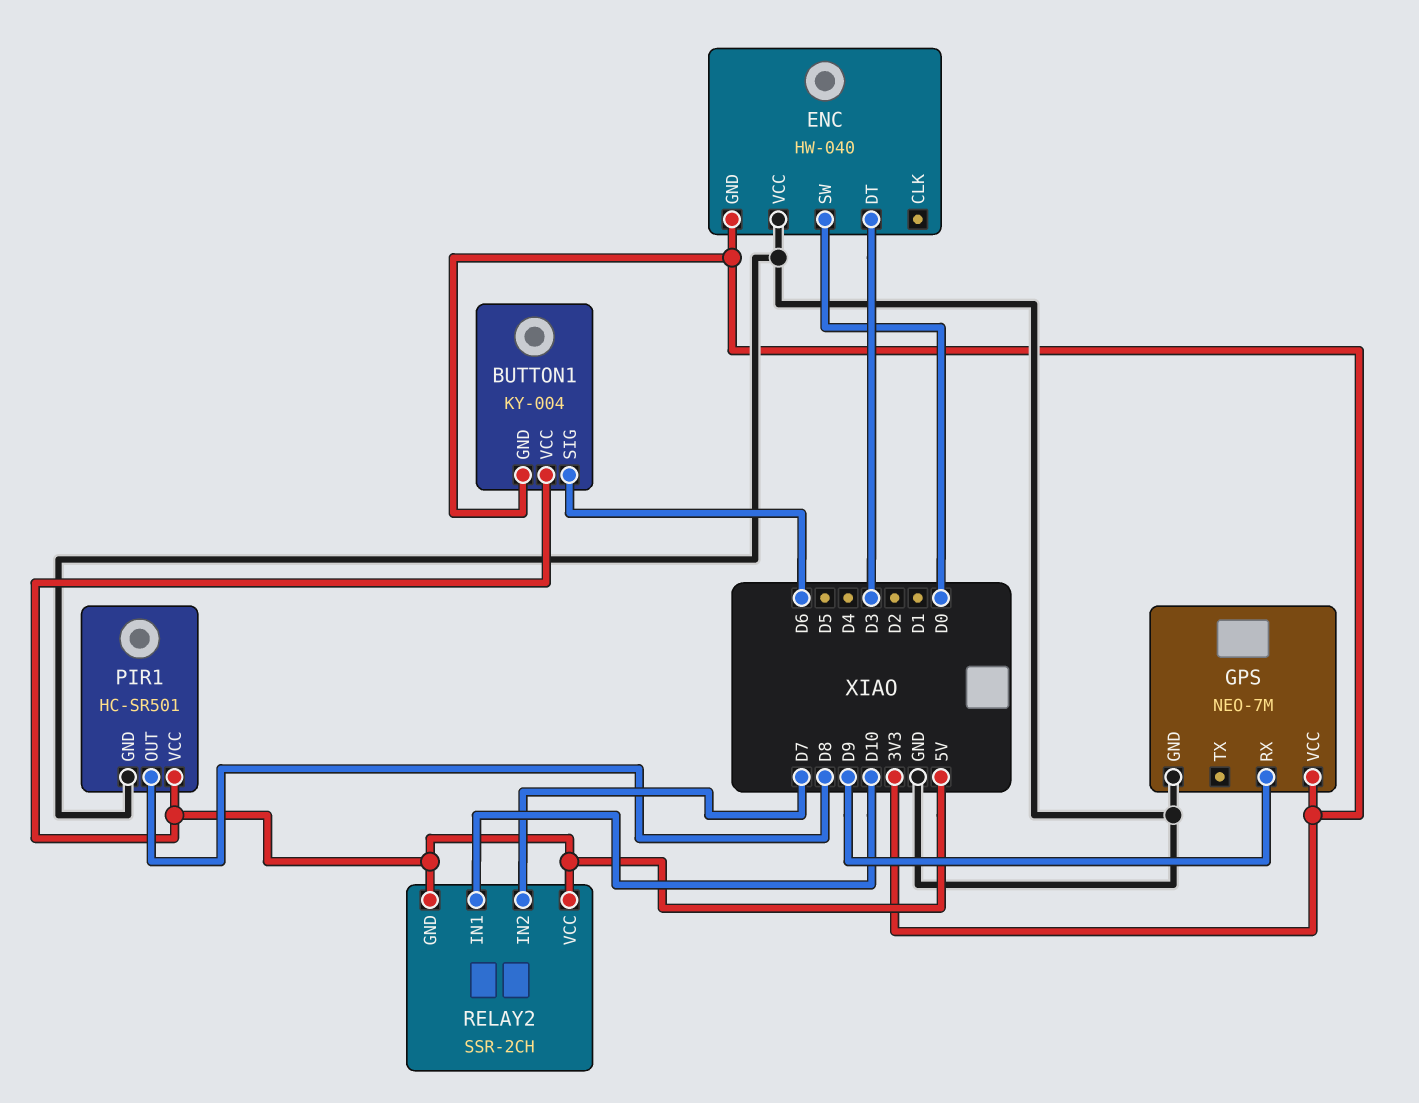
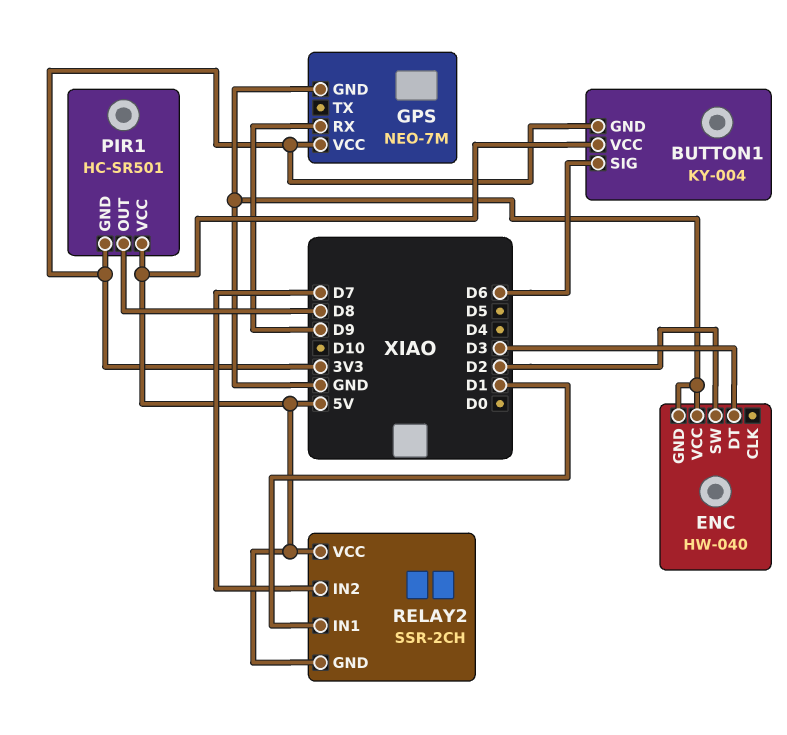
ENC pin GND: 3V3 -> GND
ENC pin SW: D0 -> D2
PIR1 pin GND: GND -> 3V3
RELAY2 pin IN1: D10 -> D1

